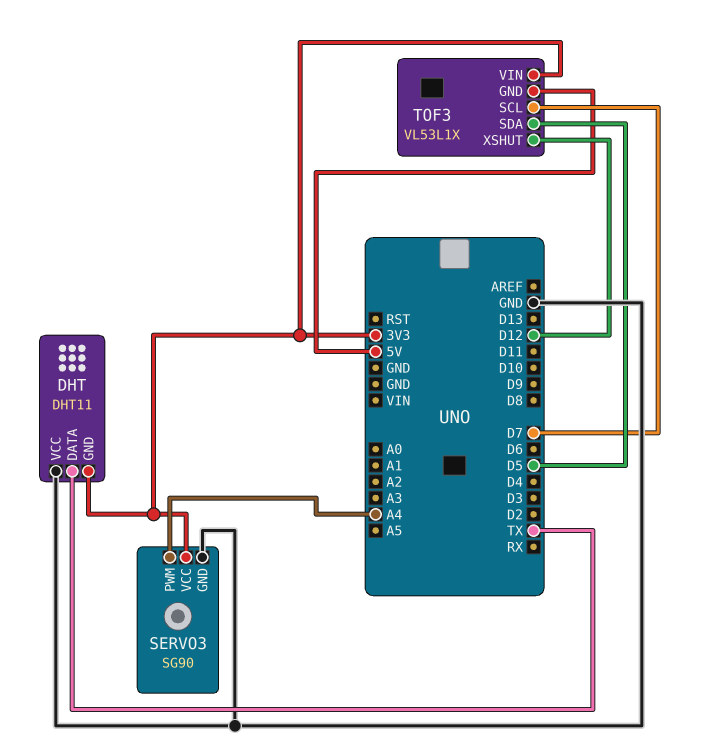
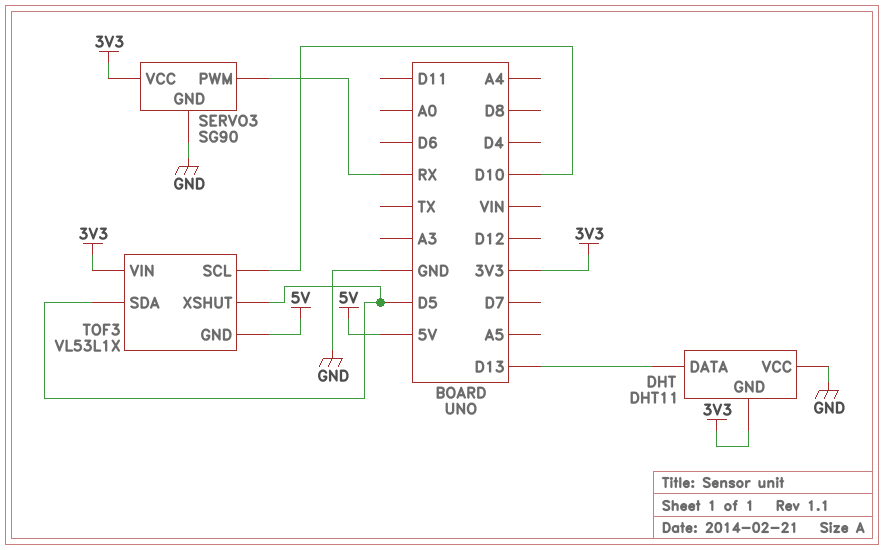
DHT pin DATA: TX -> D13
SERVO3 pin PWM: A4 -> RX
TOF3 pin SCL: D7 -> D10
TOF3 pin XSHUT: D12 -> D5

